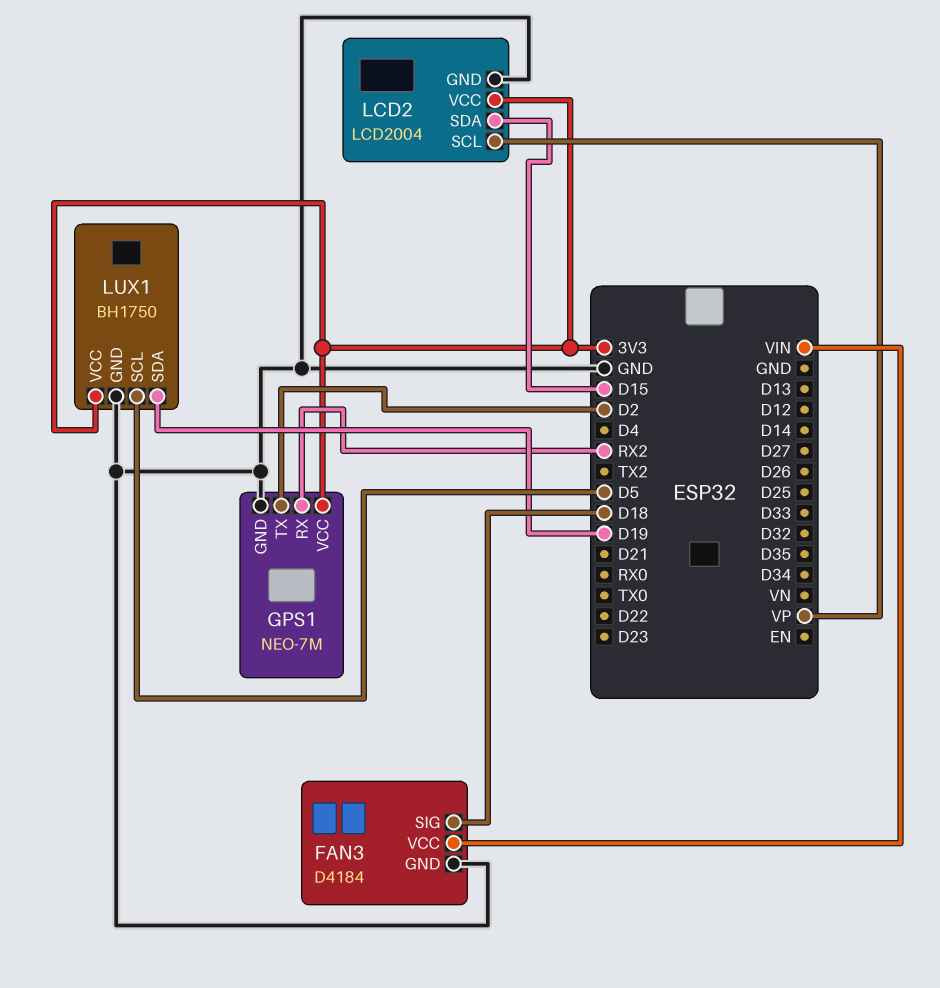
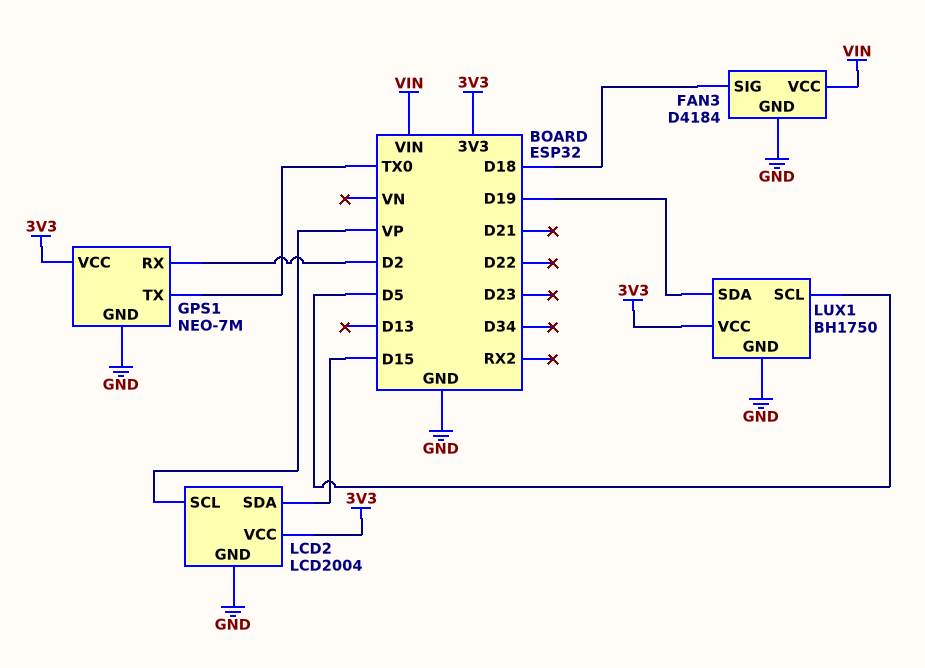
GPS1 pin RX: RX2 -> D2
GPS1 pin TX: D2 -> TX0

